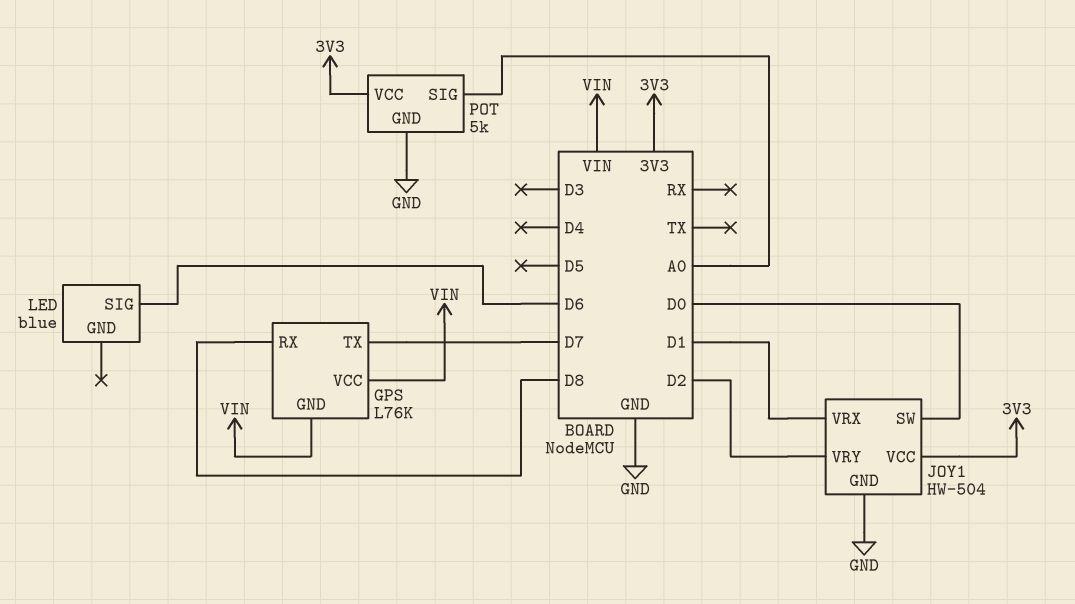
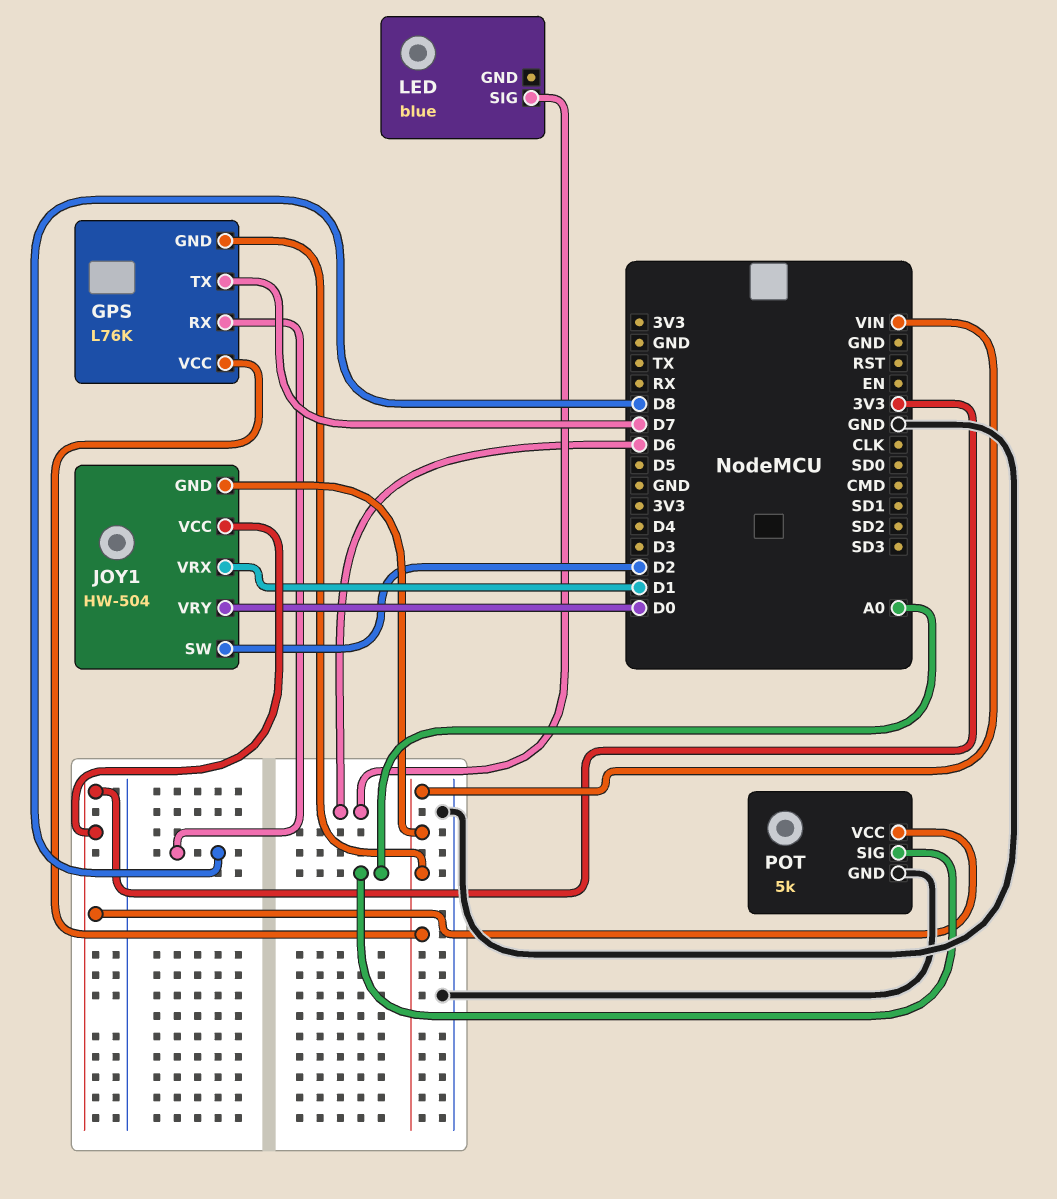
JOY1 pin GND: GND -> VIN
JOY1 pin SW: D0 -> D2
JOY1 pin VRY: D2 -> D0

